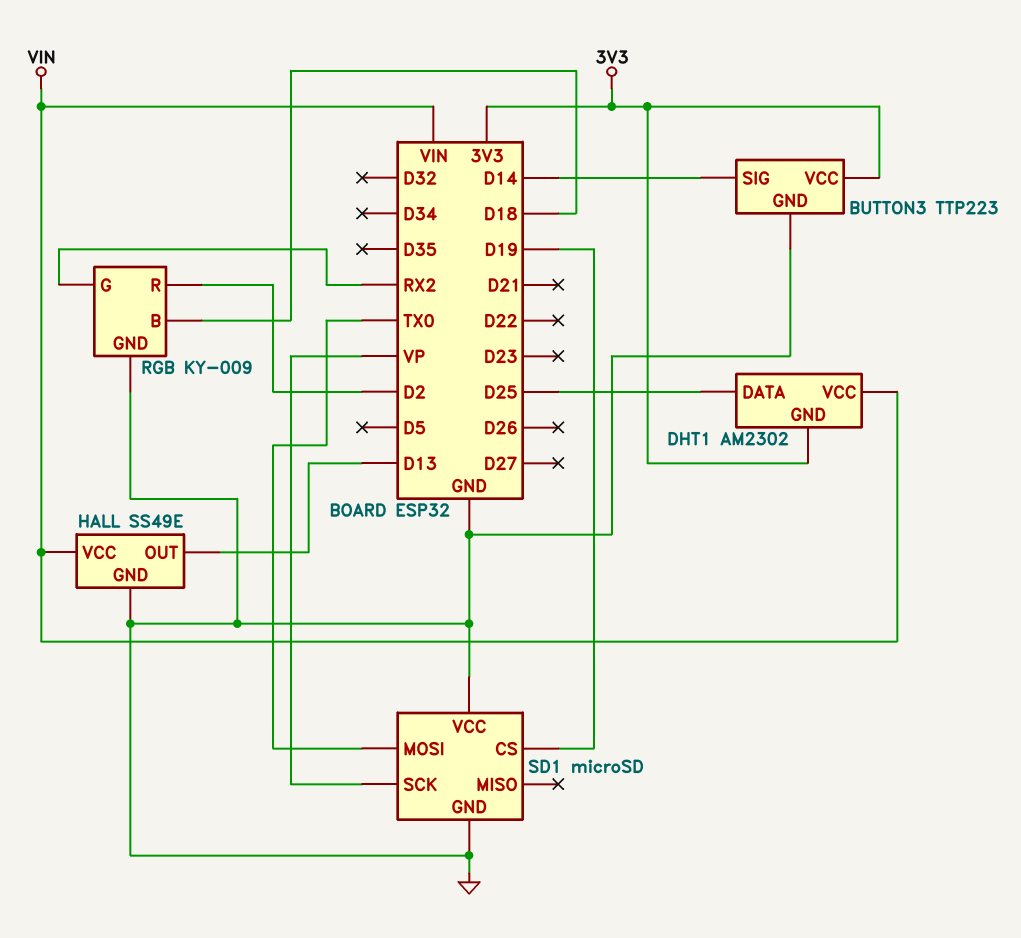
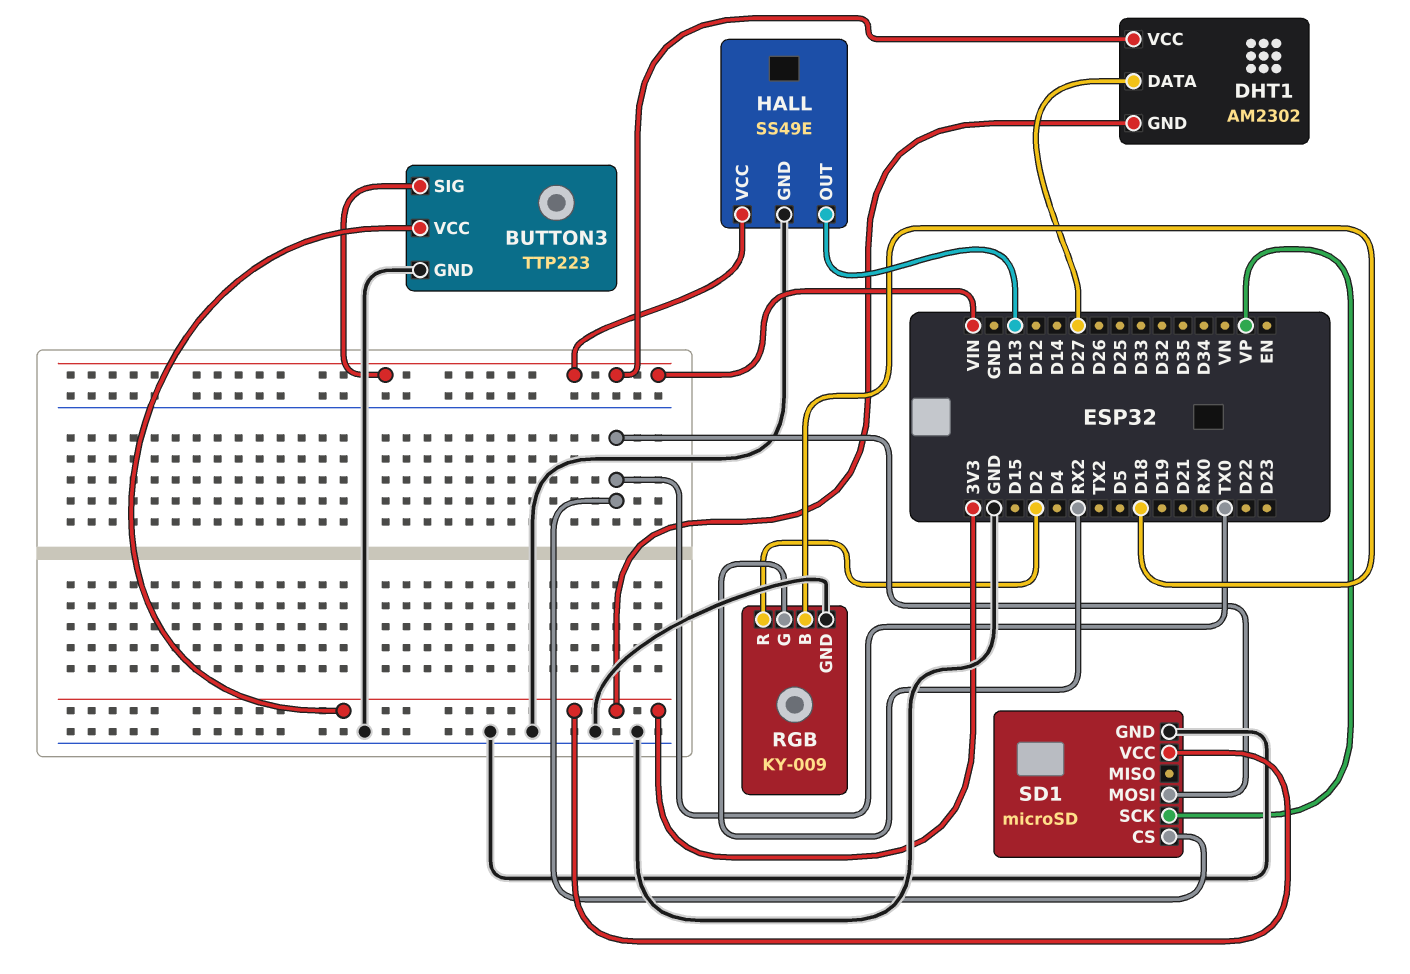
BUTTON3 pin SIG: D14 -> VIN
DHT1 pin DATA: D25 -> D27
SD1 pin CS: D19 -> TX0
SD1 pin VCC: GND -> 3V3

